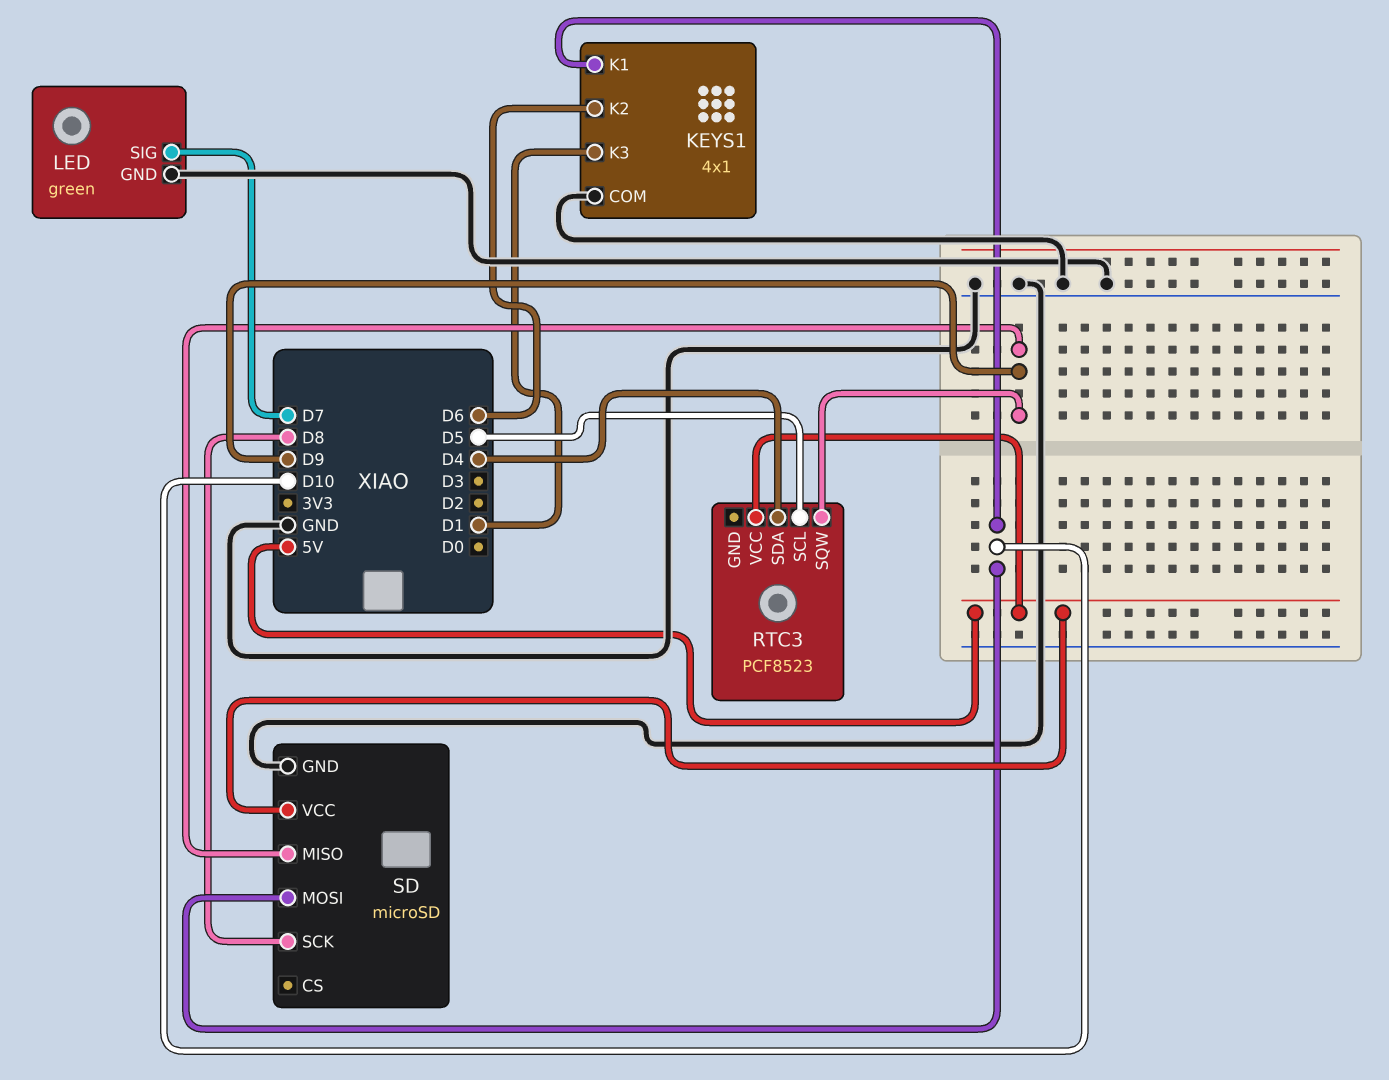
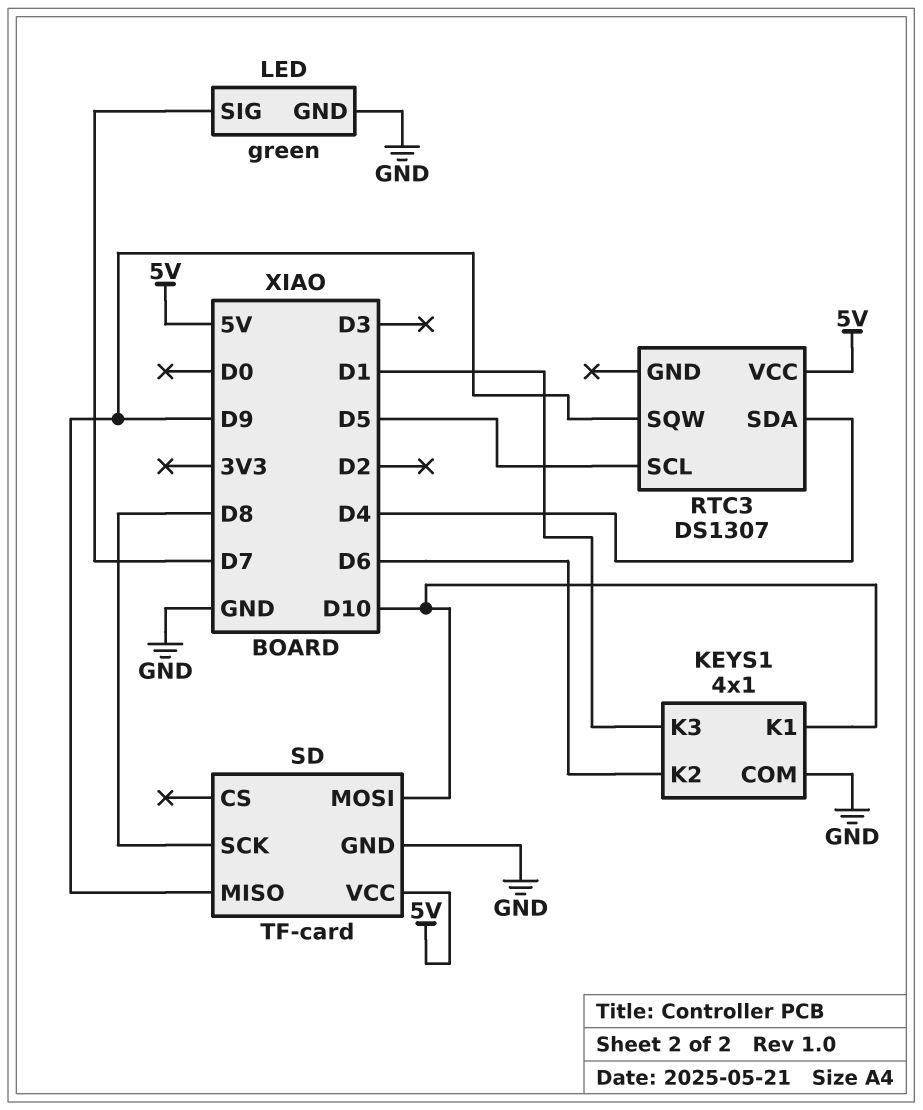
RTC3: PCF8523 -> DS1307
SD: microSD -> TF-card

